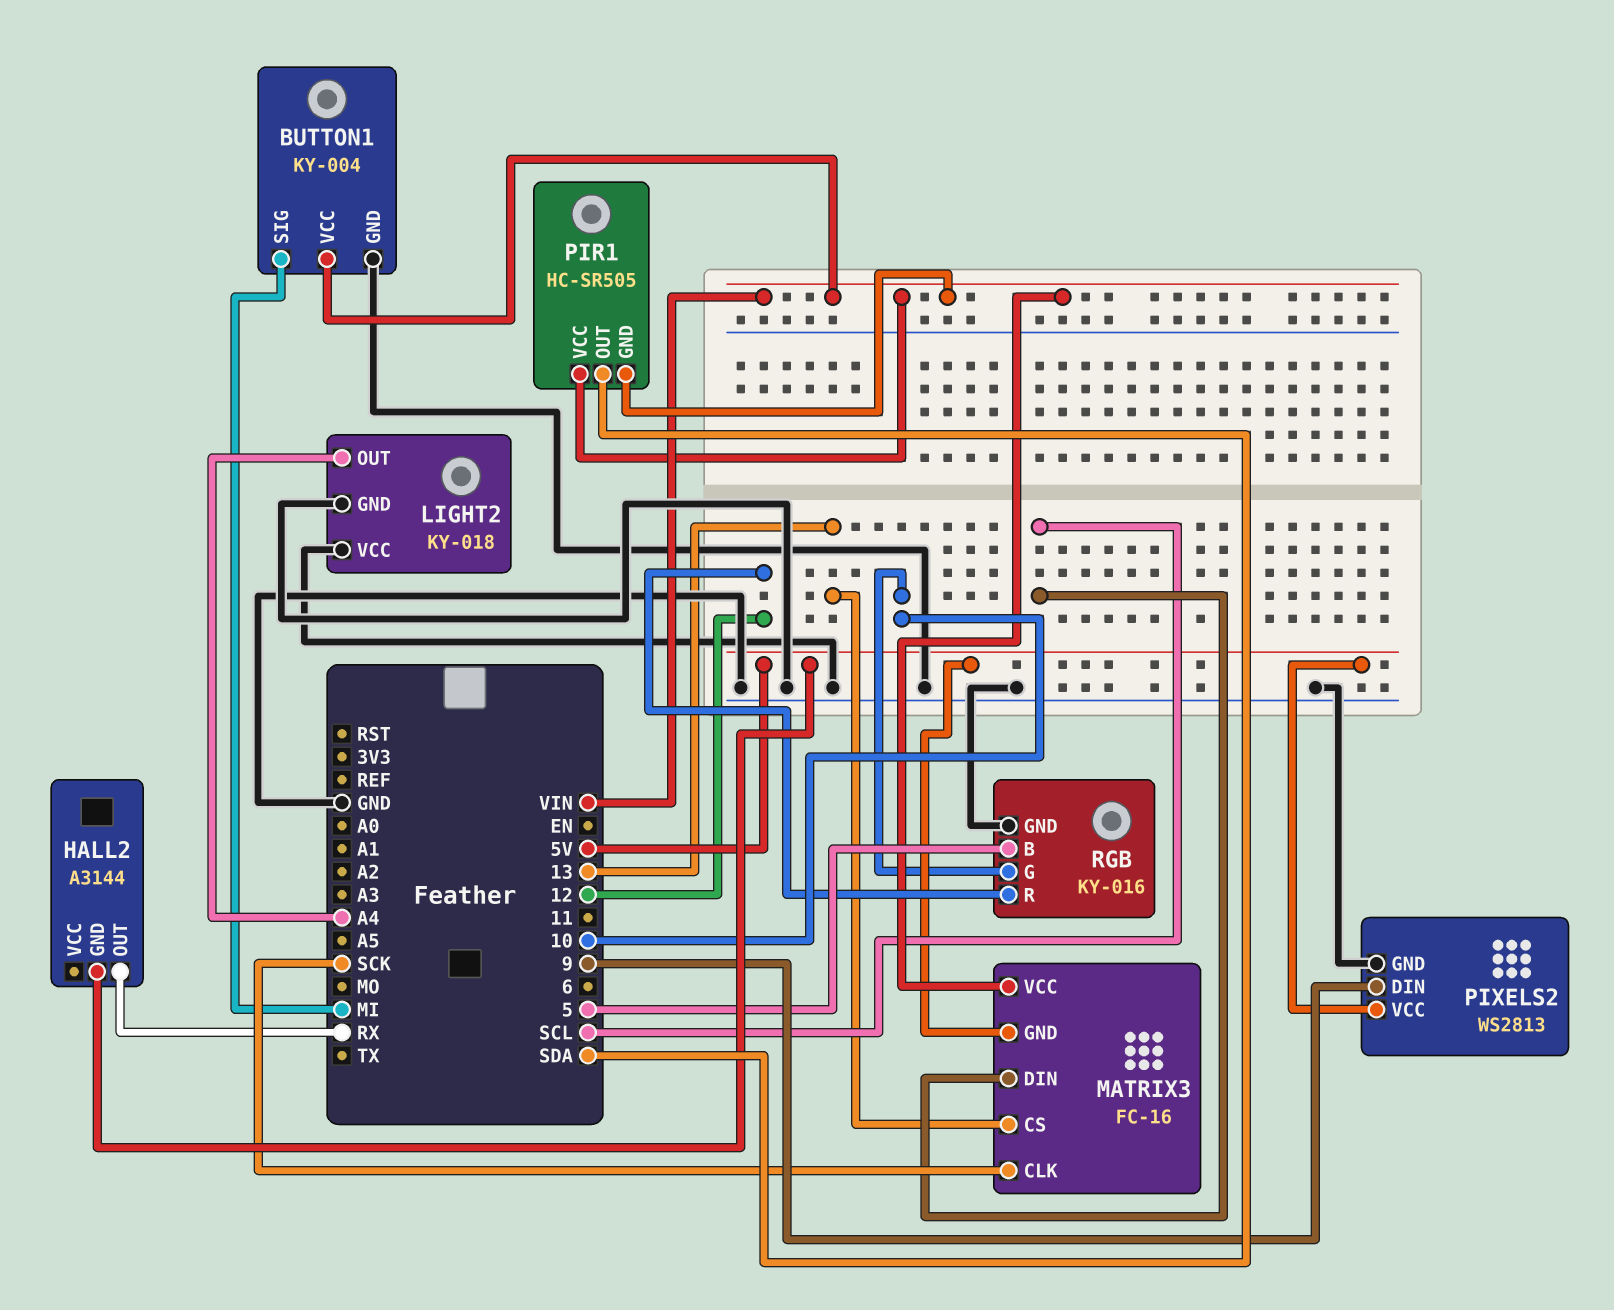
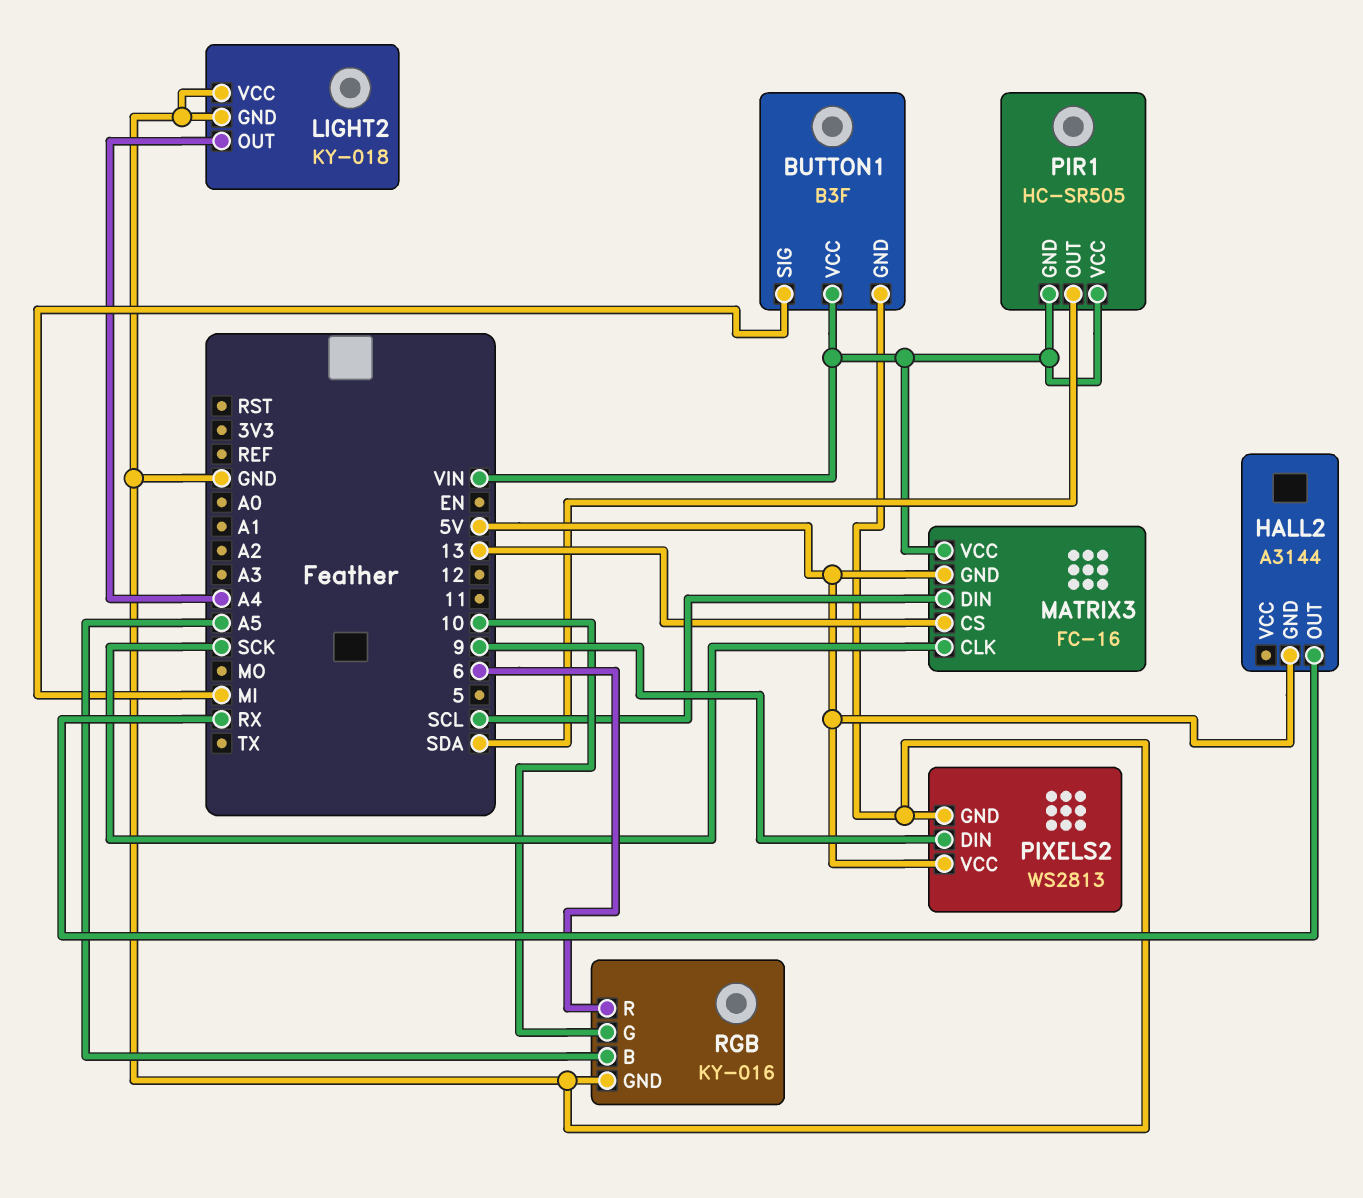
BUTTON1: KY-004 -> B3F
RGB pin B: 5 -> A5
RGB pin R: 12 -> 6

